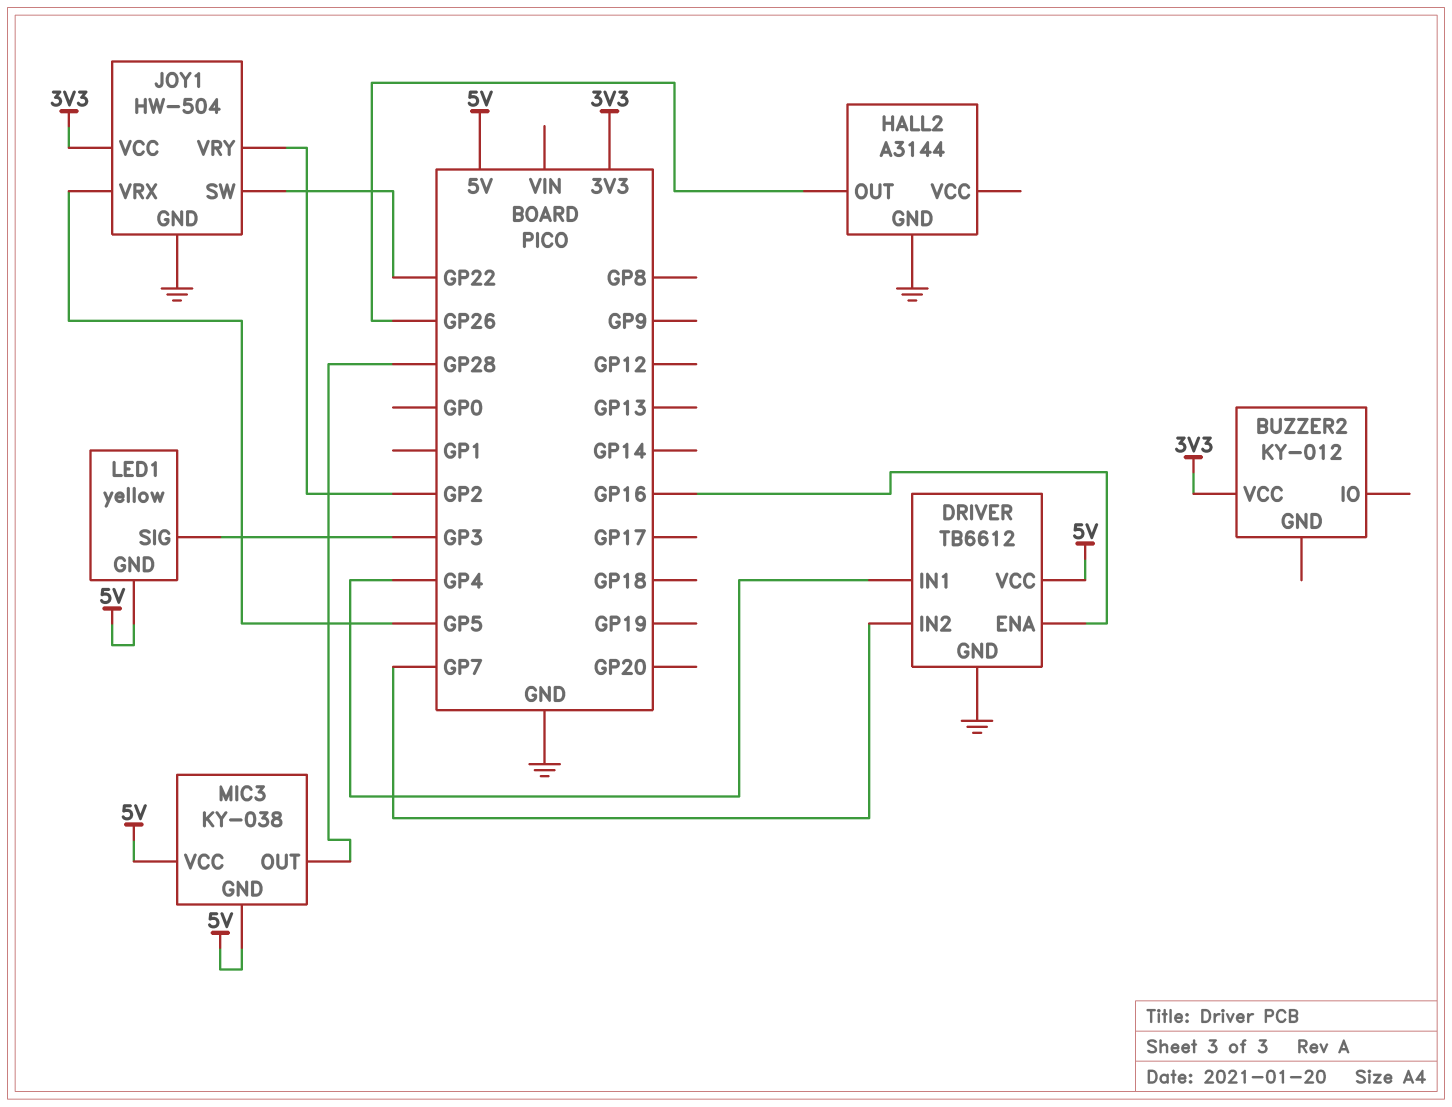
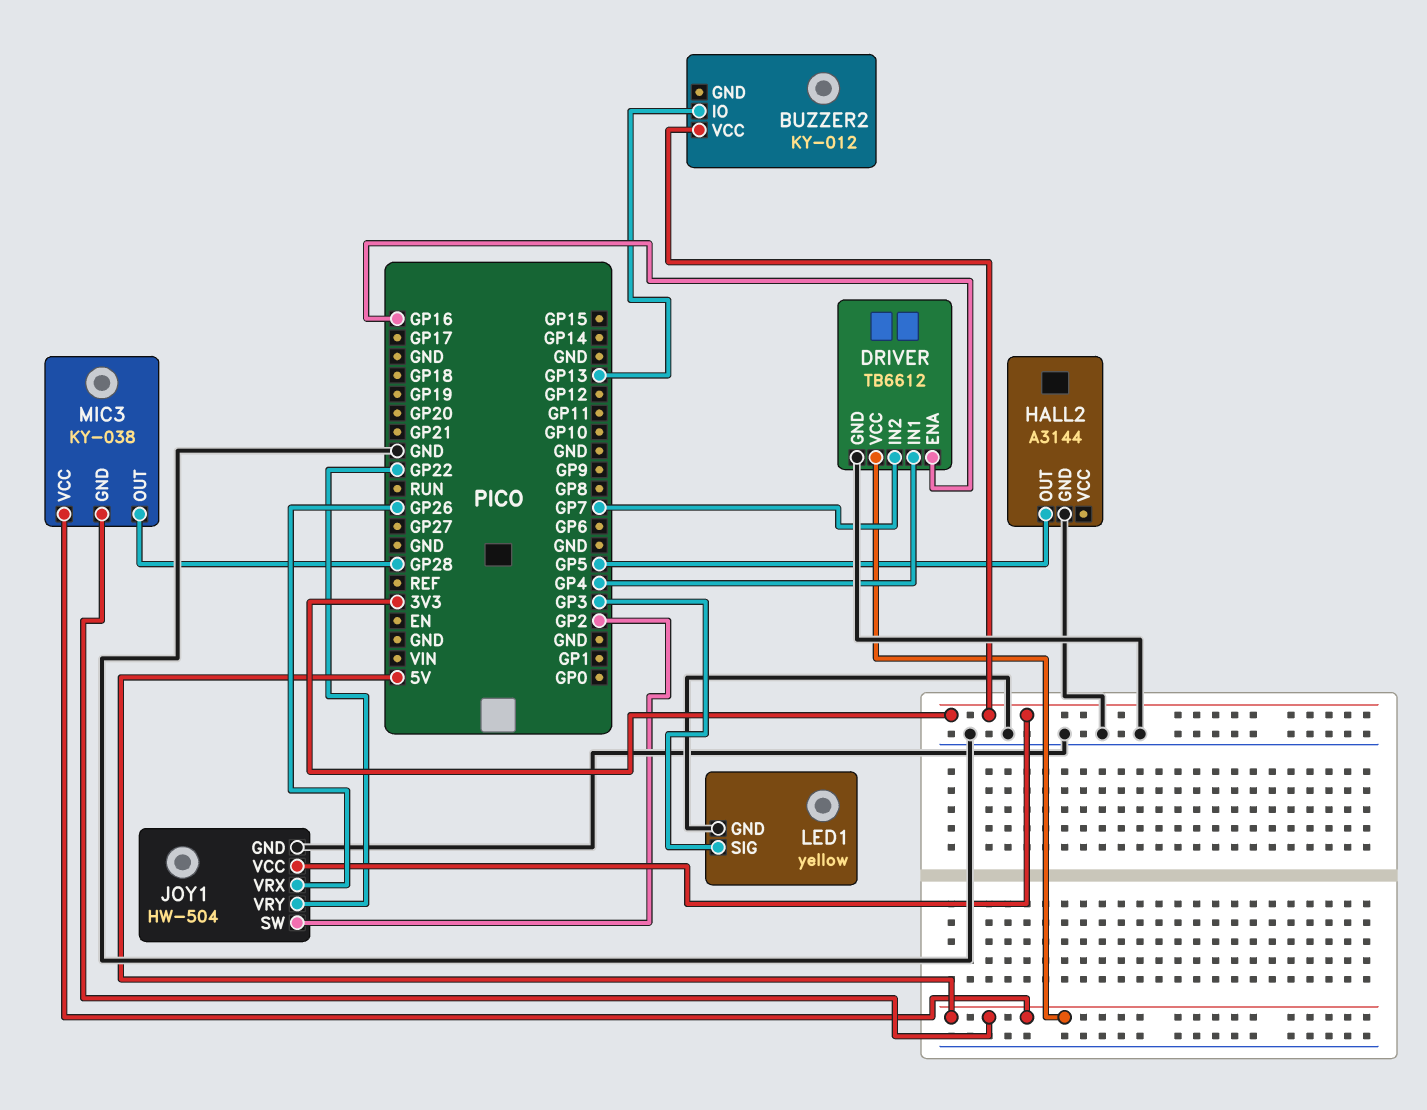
BUZZER2 pin IO: none -> GP13
HALL2 pin OUT: GP26 -> GP5
JOY1 pin SW: GP22 -> GP2
JOY1 pin VRX: GP5 -> GP26
JOY1 pin VRY: GP2 -> GP22
LED1 pin GND: 5V -> GND

